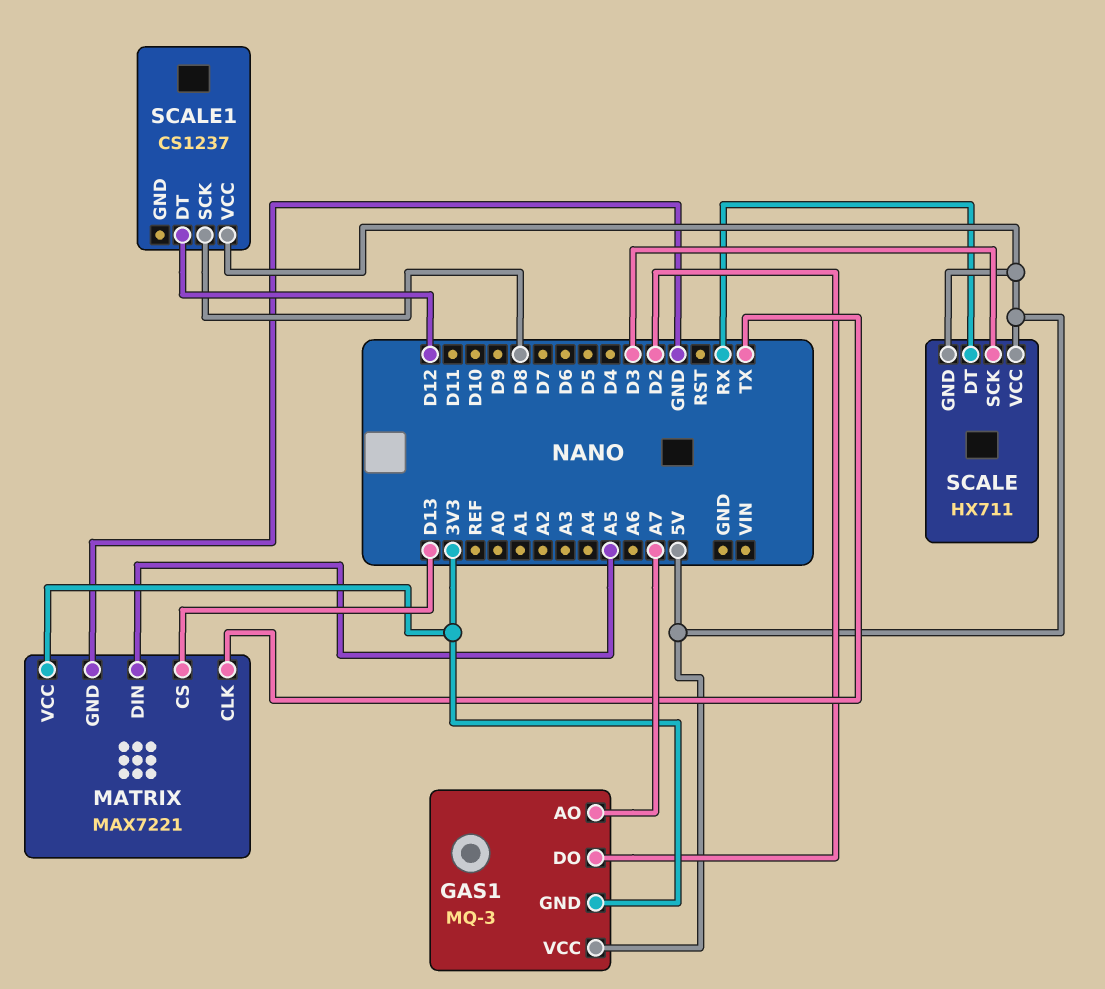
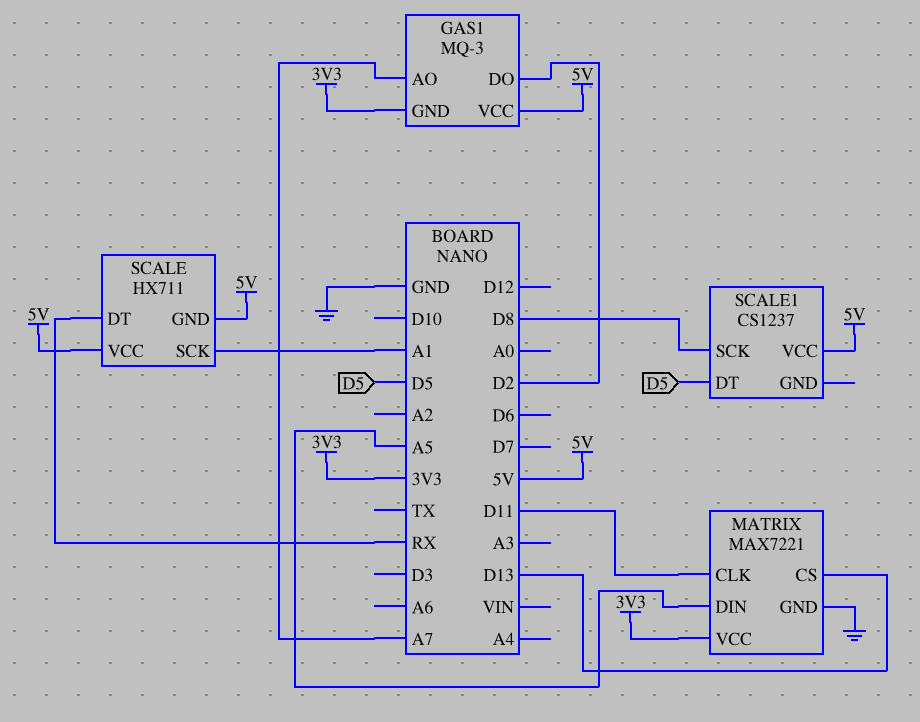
MATRIX pin CLK: TX -> D11
SCALE pin SCK: D3 -> A1
SCALE1 pin DT: D12 -> D5

